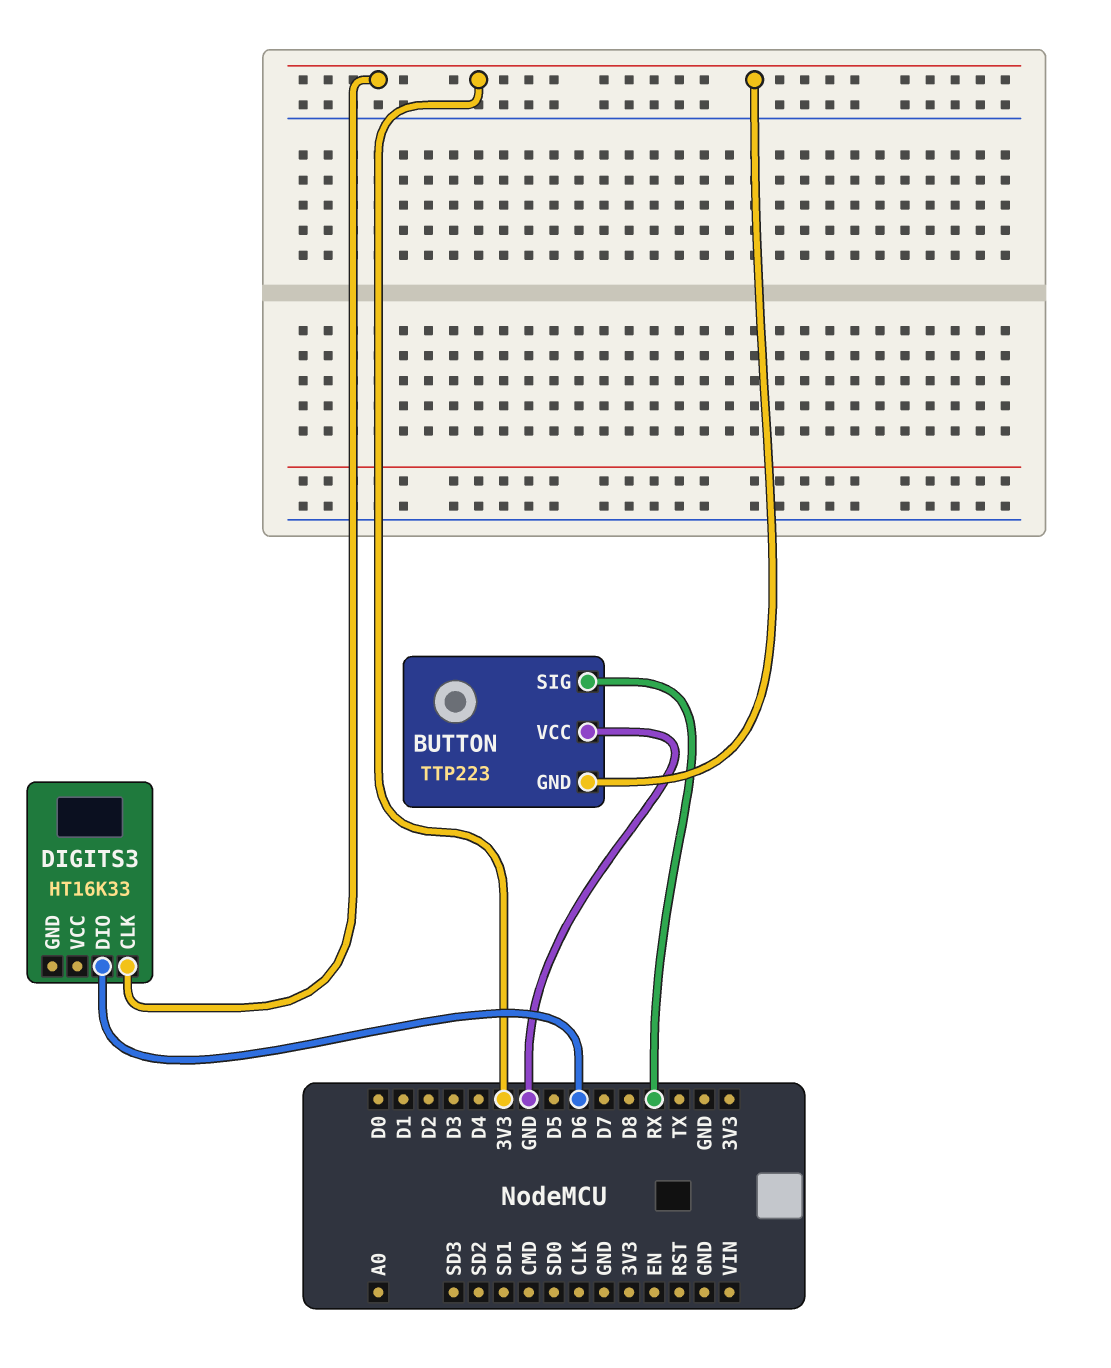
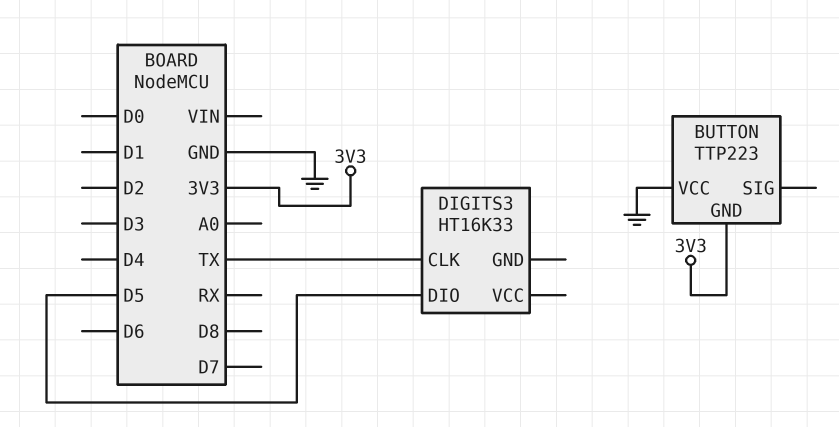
BUTTON pin SIG: RX -> none
DIGITS3 pin CLK: 3V3 -> TX
DIGITS3 pin DIO: D6 -> D5

